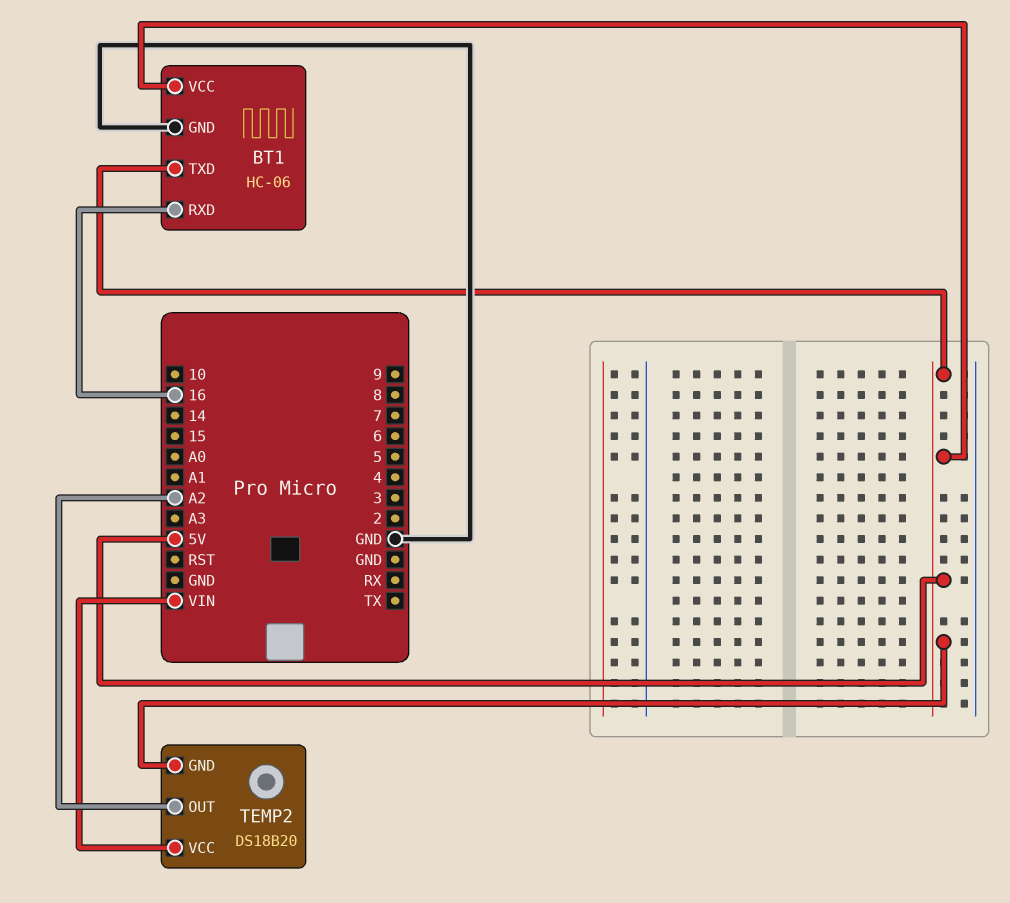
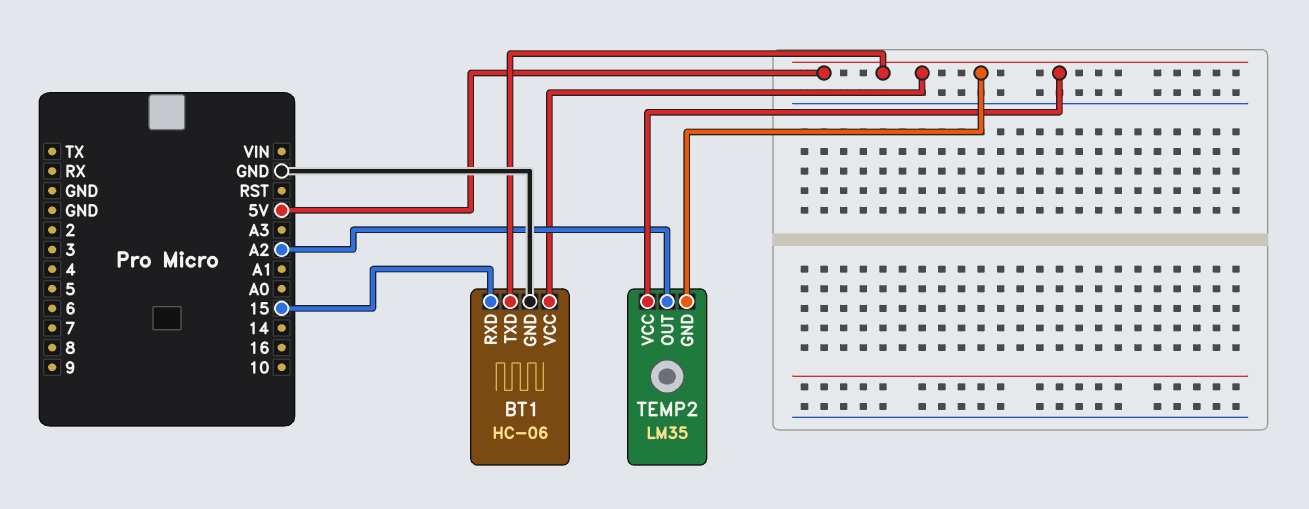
BT1 pin RXD: 16 -> 15
TEMP2: DS18B20 -> LM35
TEMP2 pin VCC: VIN -> 5V

